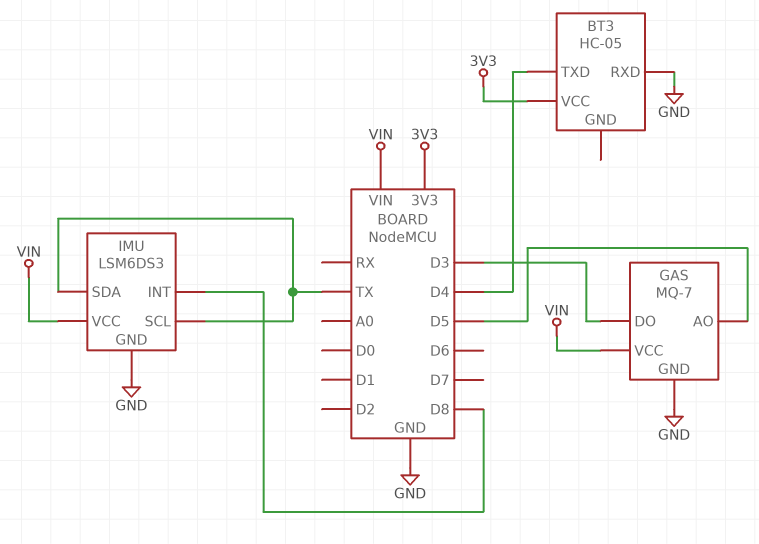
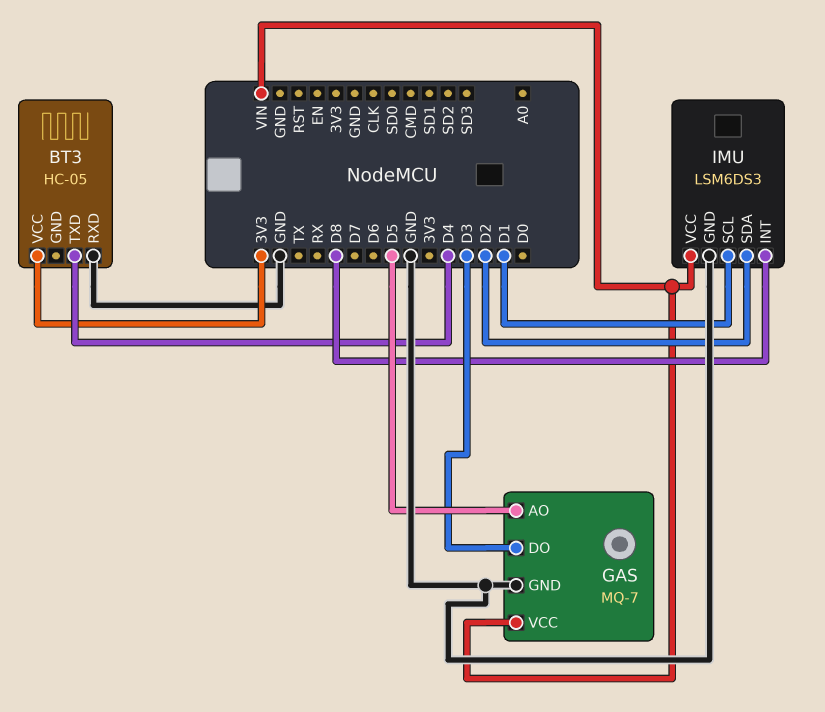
IMU pin SCL: TX -> D1
IMU pin SDA: TX -> D2

